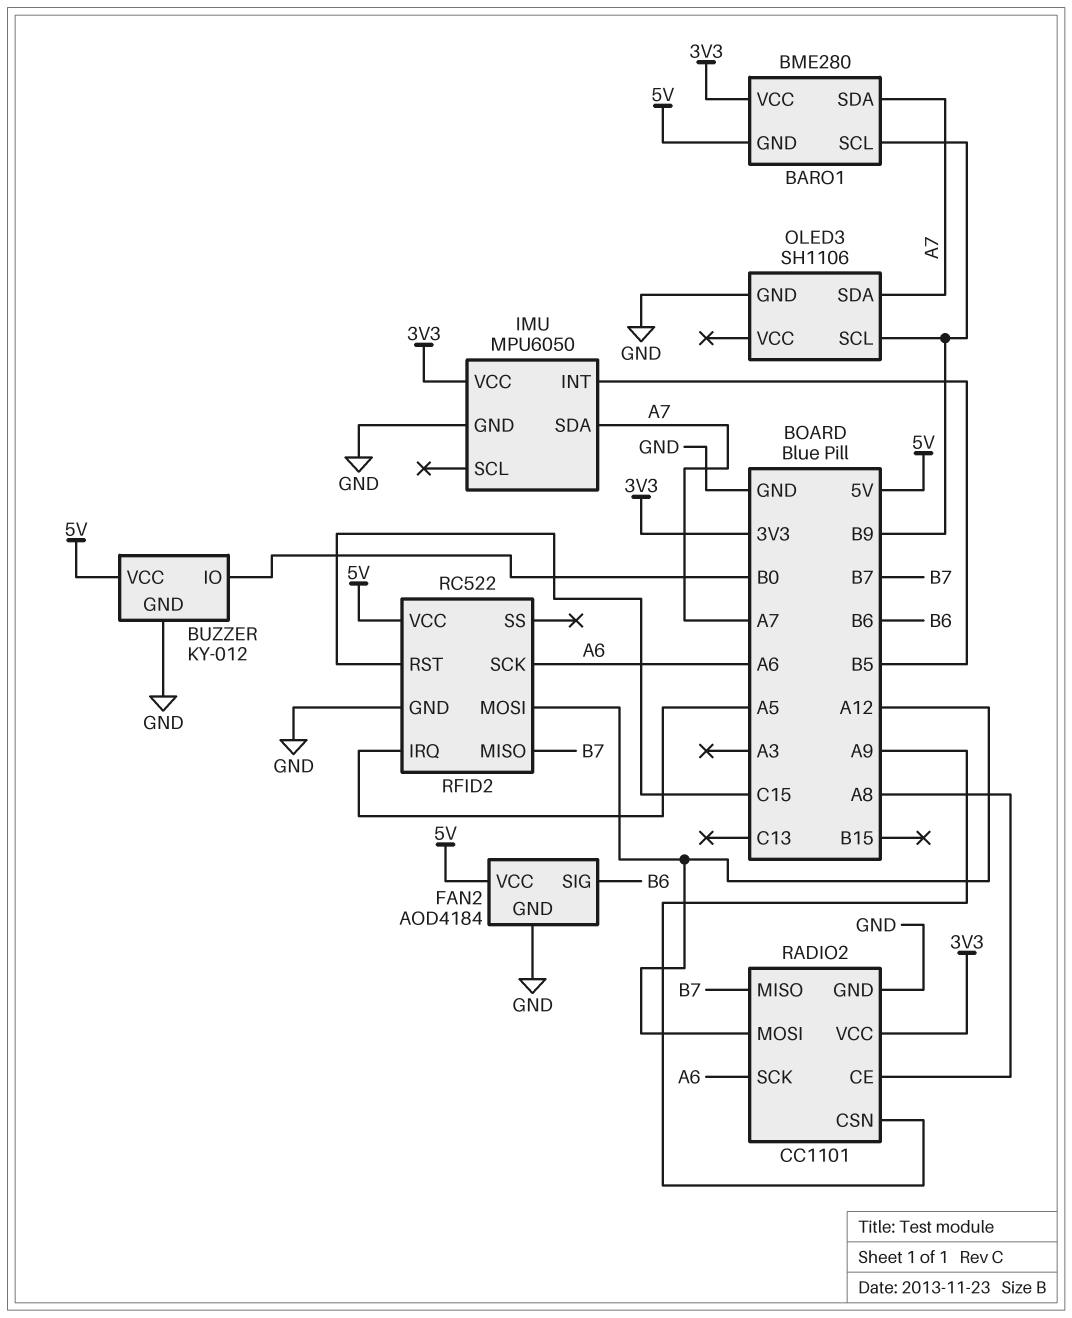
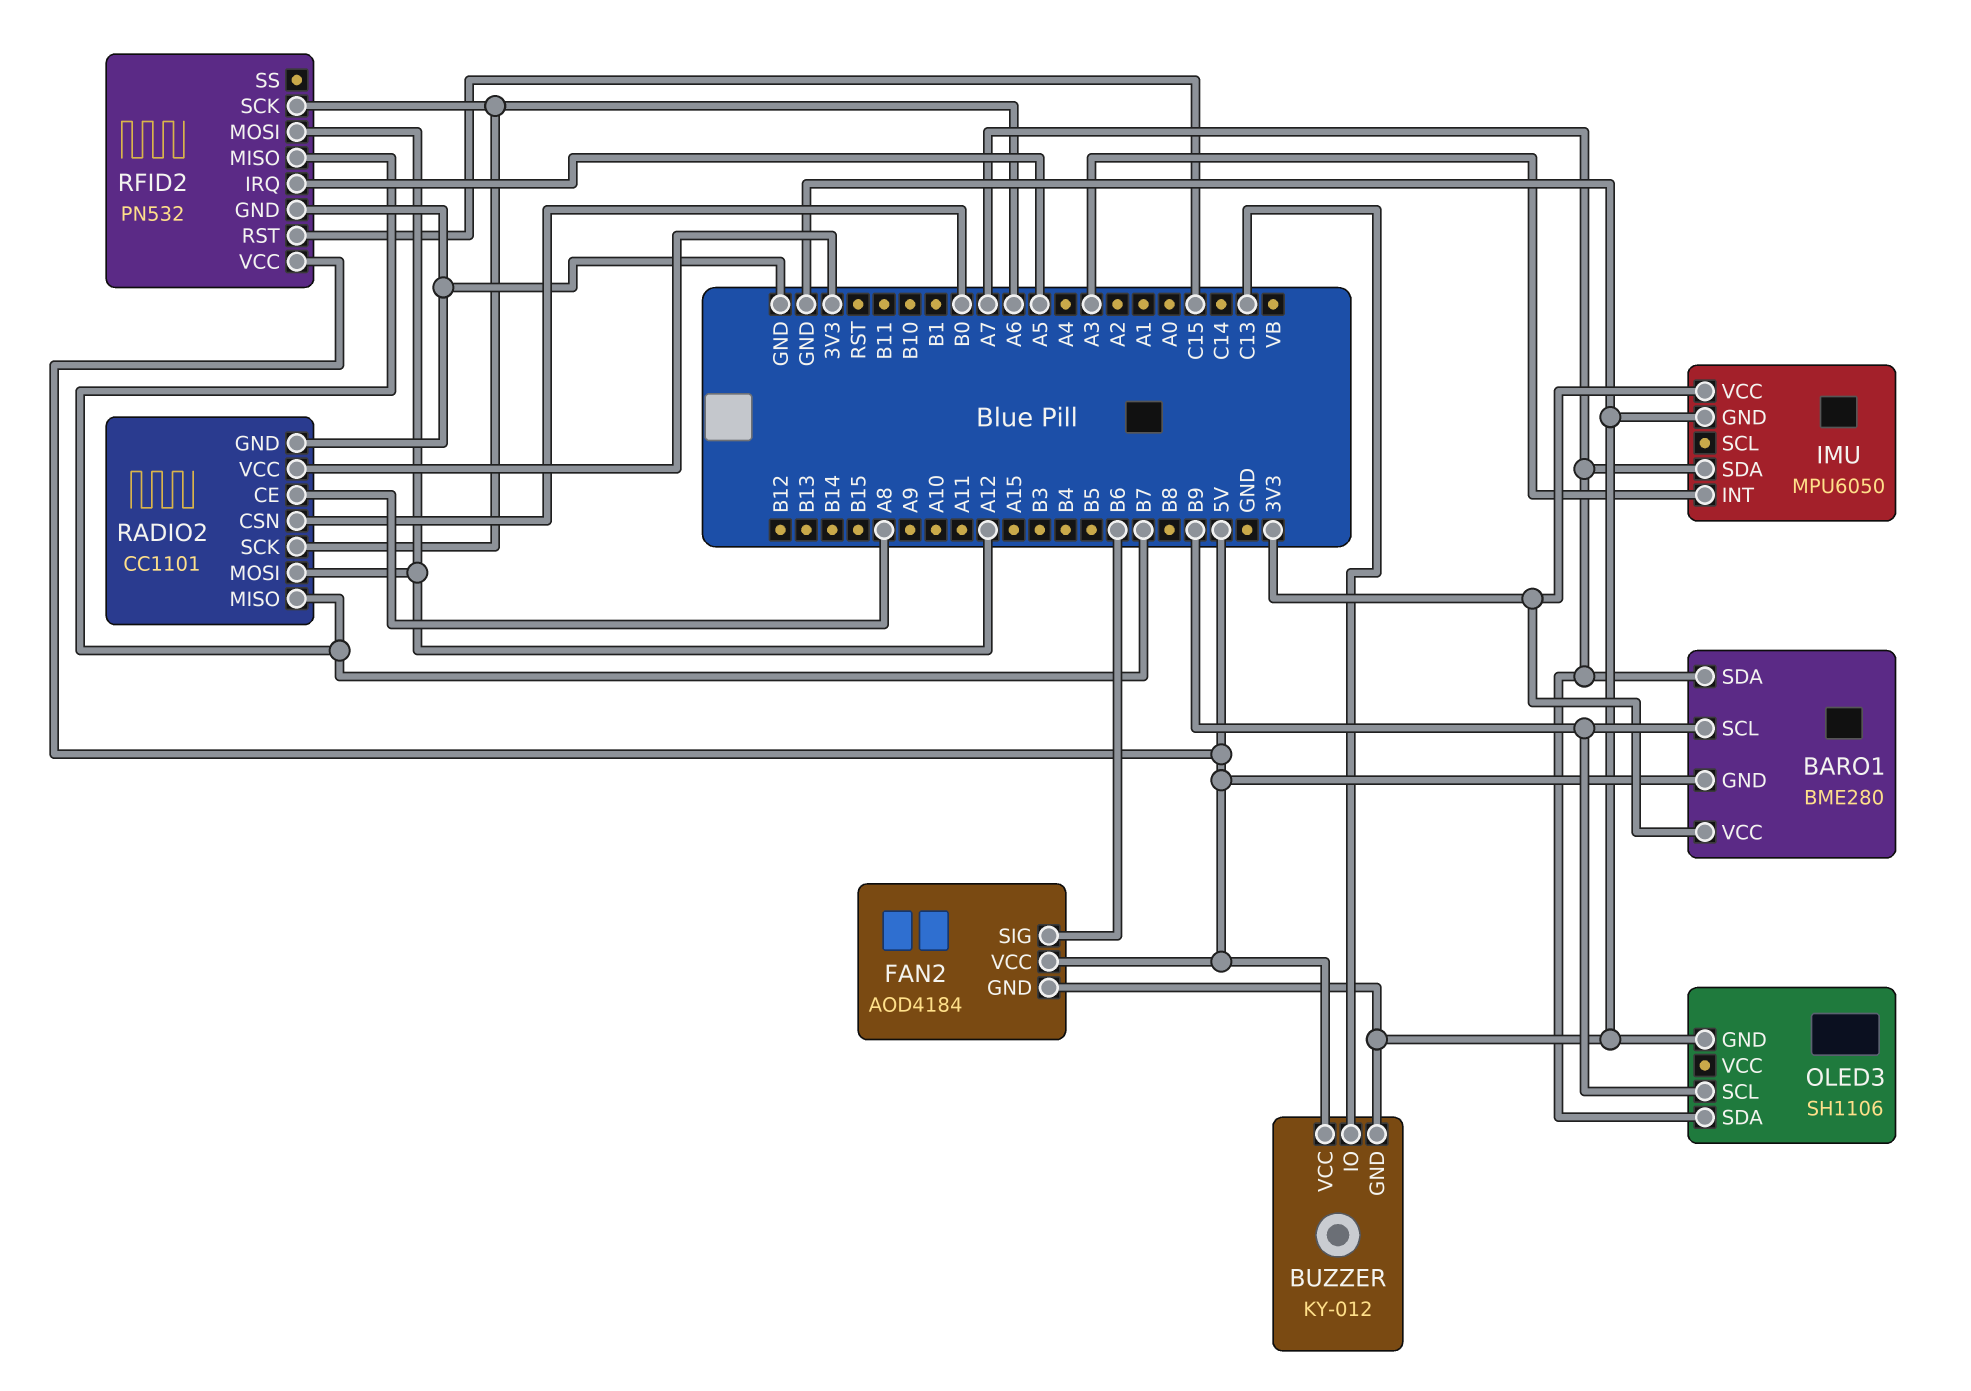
BUZZER pin IO: B0 -> C13
IMU pin INT: B5 -> A3
RADIO2 pin CSN: A9 -> B0
RFID2: RC522 -> PN532

